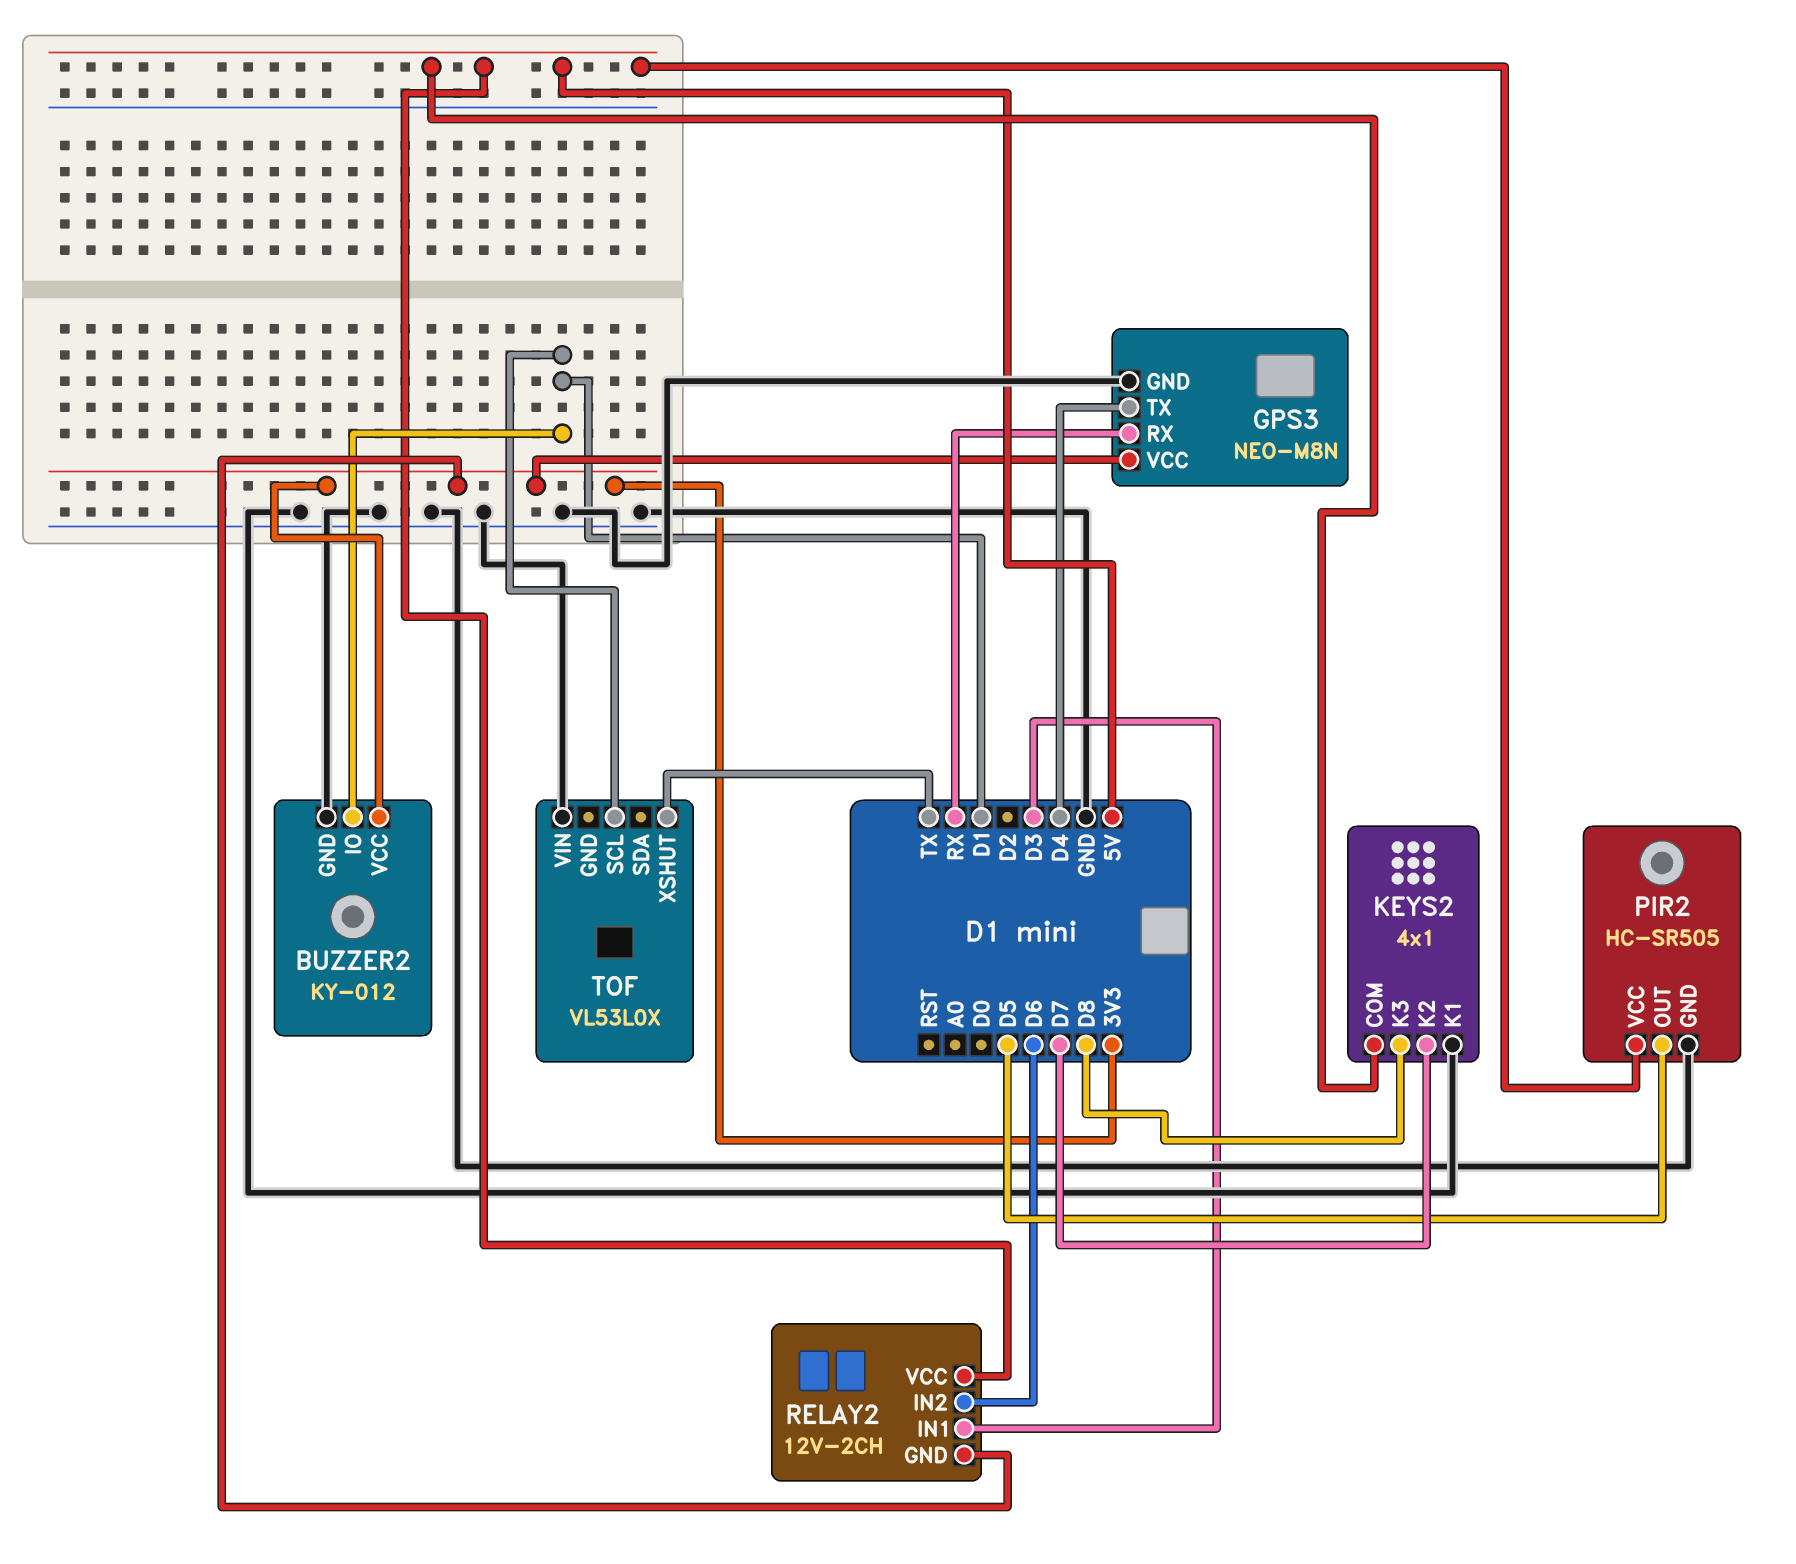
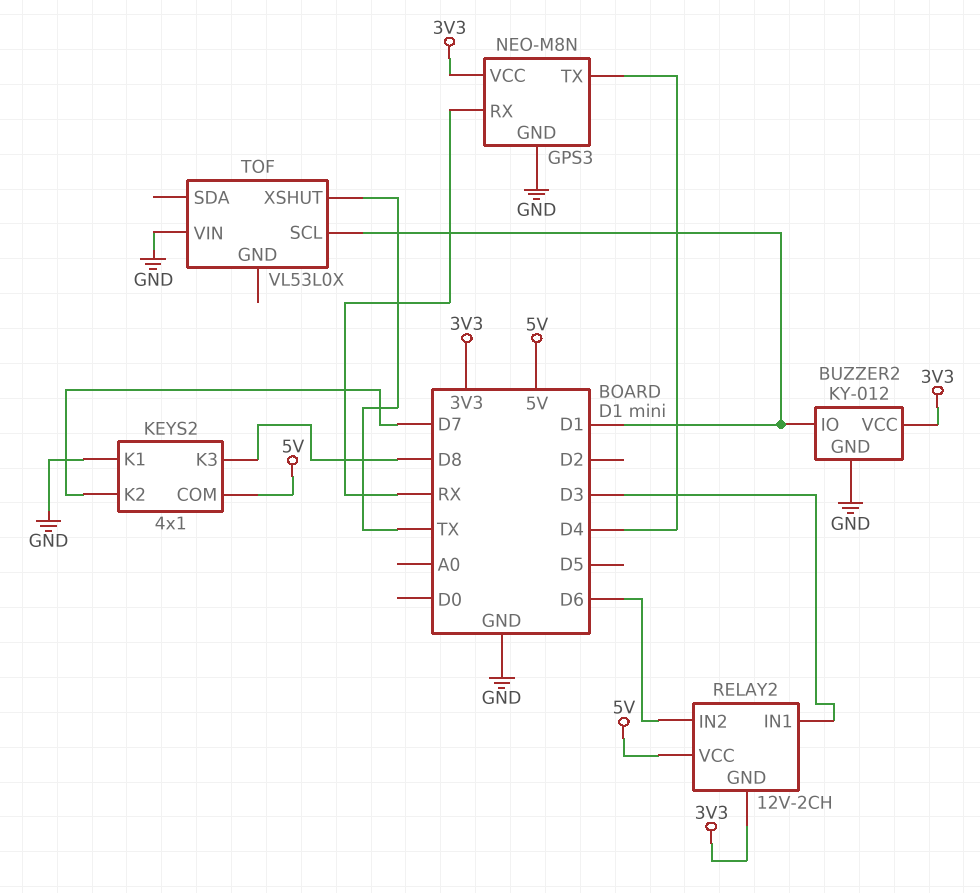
PIR2: HC-SR505 -> none
PIR2 pin GND: GND -> none
PIR2 pin OUT: D5 -> none
PIR2 pin VCC: 5V -> none

